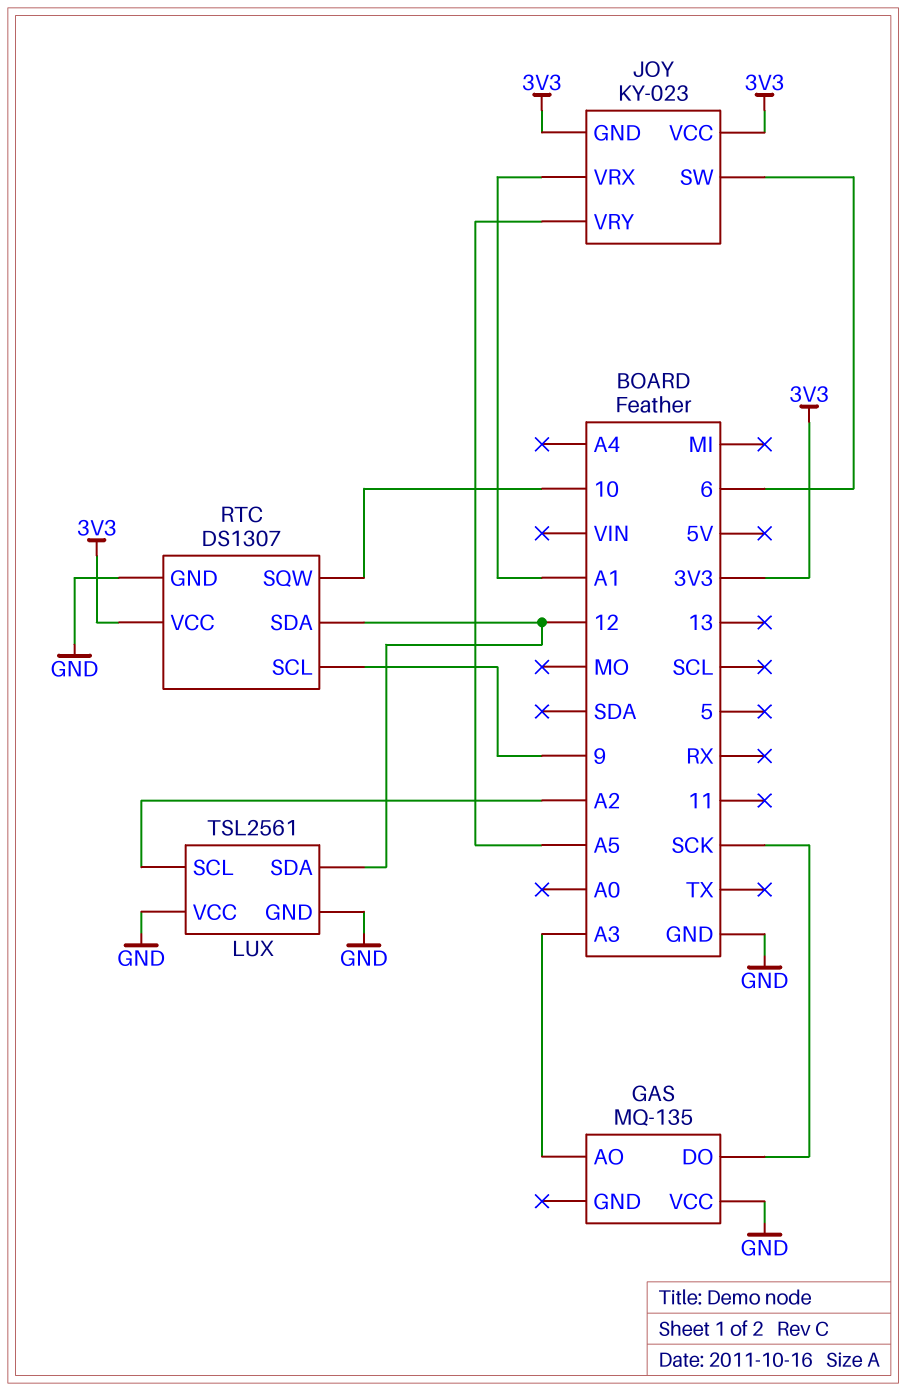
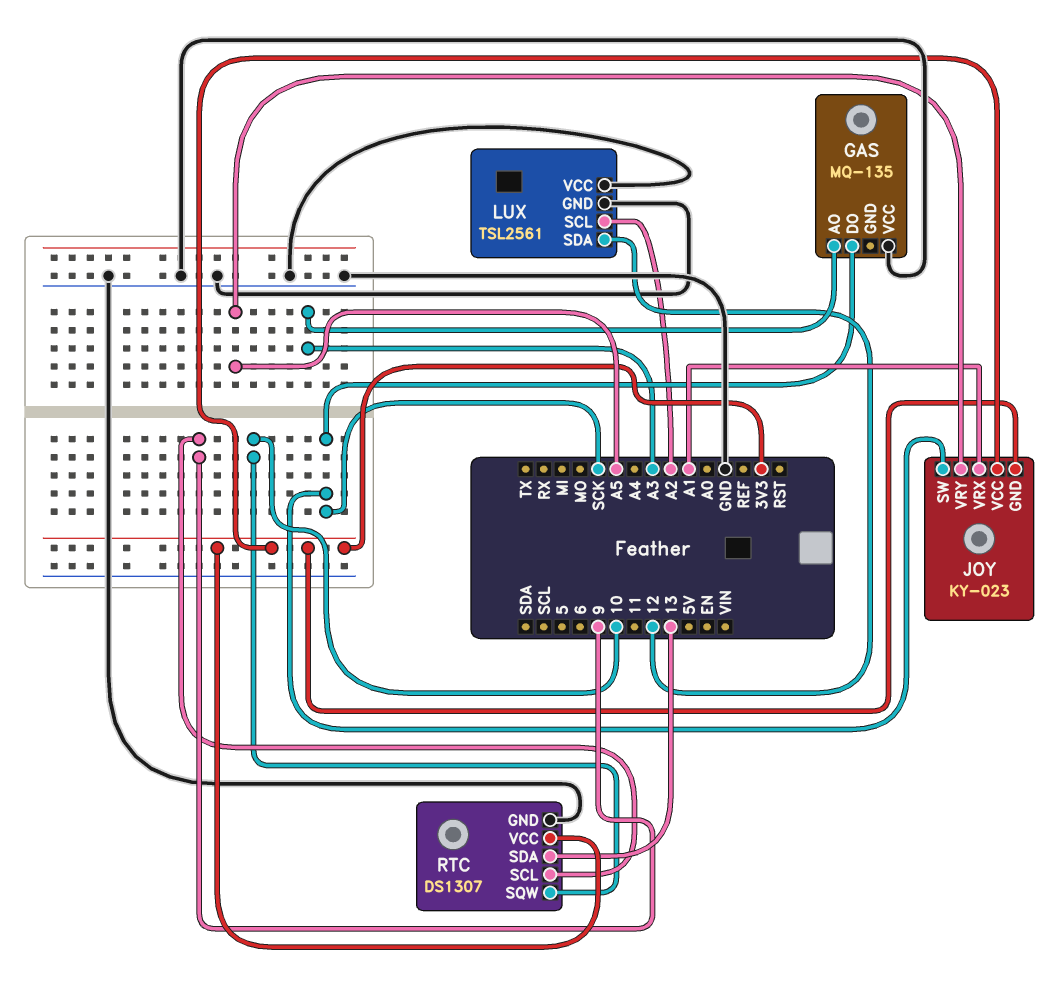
JOY pin SW: 6 -> SCK
RTC pin SDA: 12 -> 13

